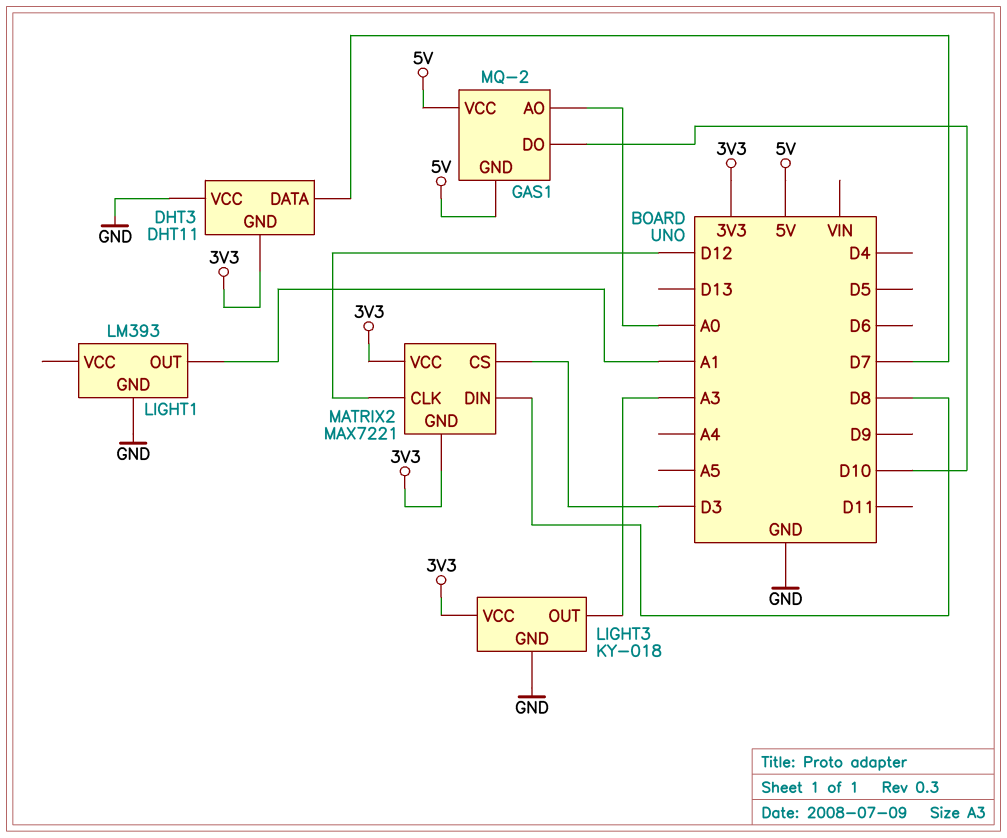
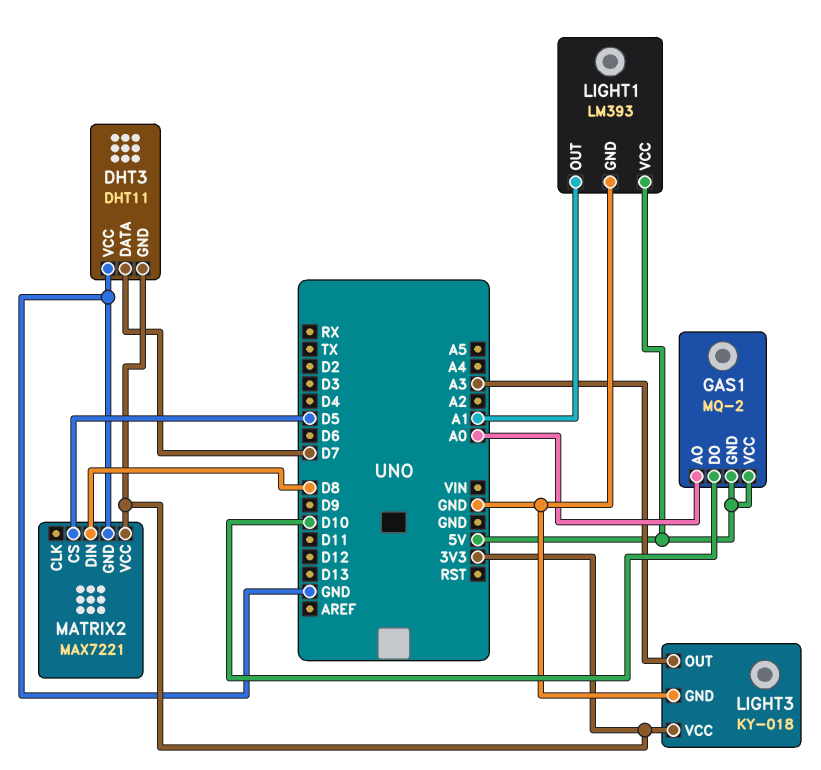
LIGHT1 pin VCC: none -> 5V
MATRIX2 pin CLK: D12 -> none
MATRIX2 pin CS: D3 -> D5
MATRIX2 pin GND: 3V3 -> GND

